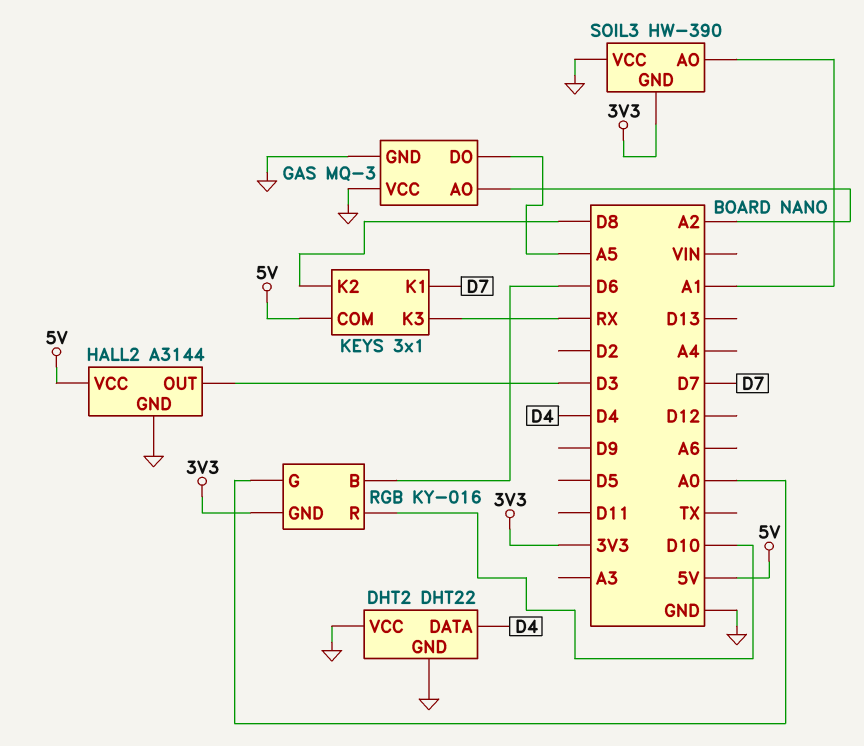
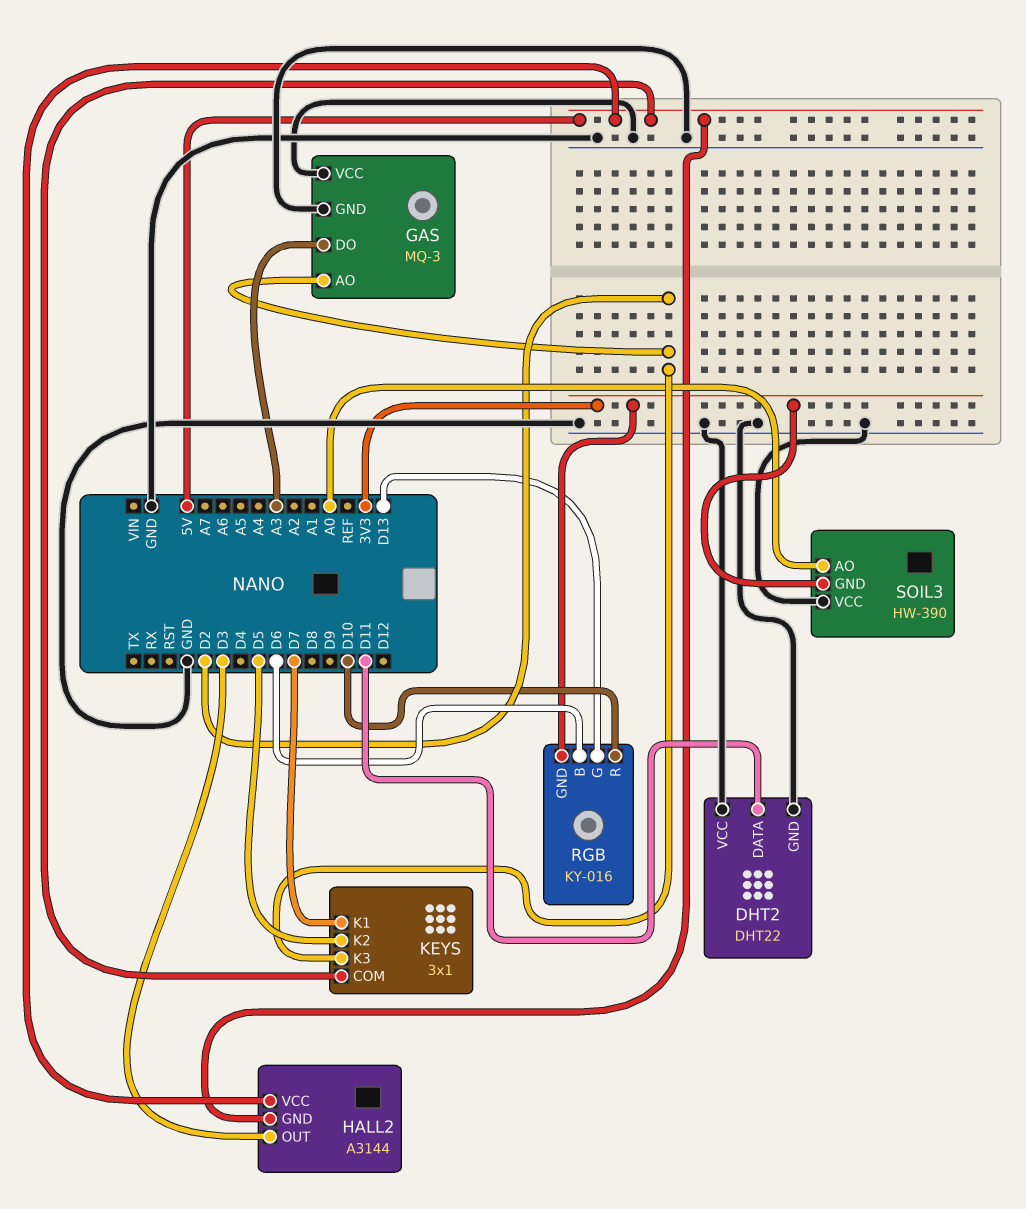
DHT2 pin DATA: D4 -> D11
GAS pin AO: A2 -> D2
GAS pin DO: A5 -> A3
HALL2 pin GND: GND -> 5V
KEYS pin K2: D8 -> D5
KEYS pin K3: RX -> D2
RGB pin G: A0 -> D13
SOIL3 pin AO: A1 -> A0

